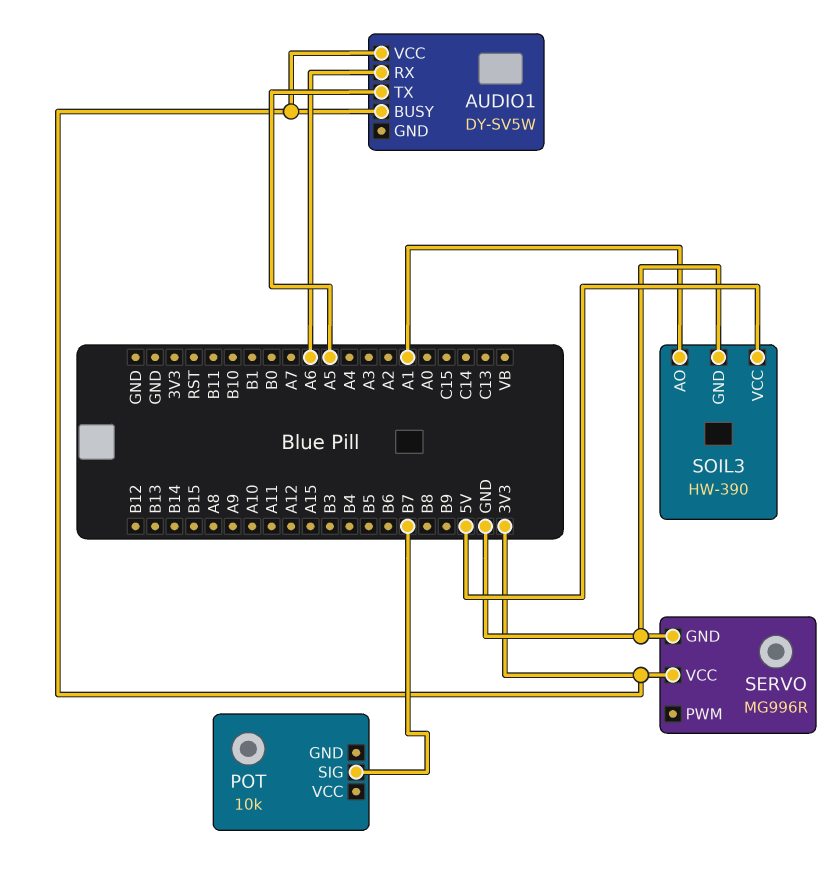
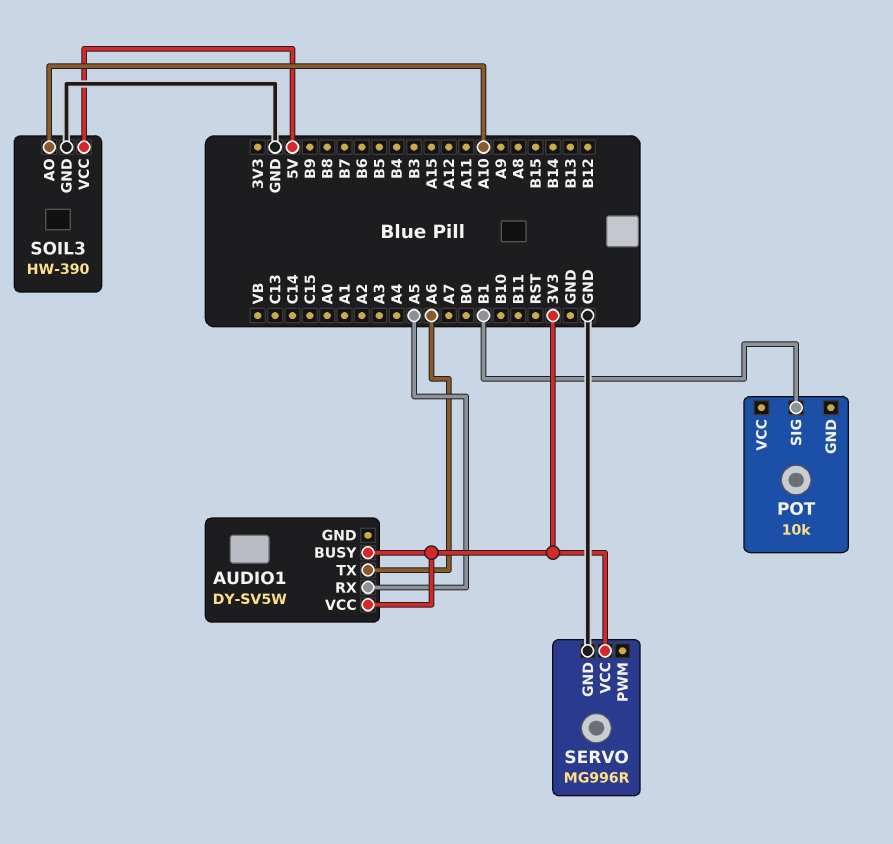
AUDIO1 pin RX: A6 -> A5
AUDIO1 pin TX: A5 -> A6
POT pin SIG: B7 -> B1
SOIL3 pin AO: A1 -> A10

